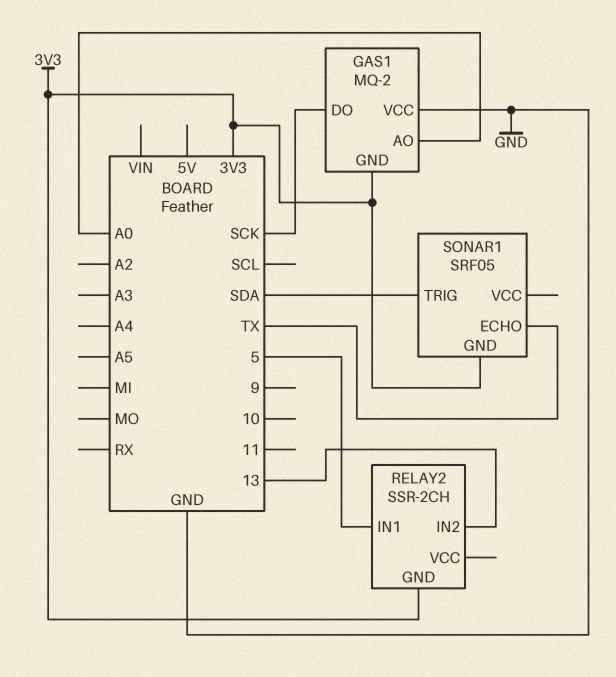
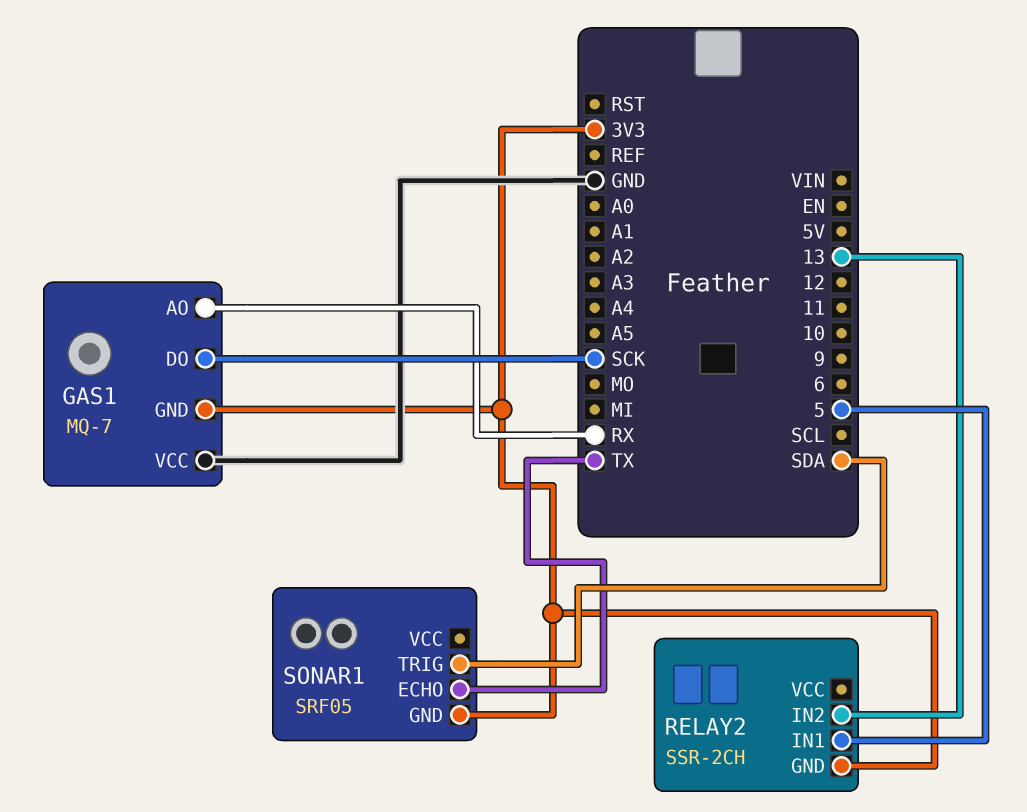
GAS1: MQ-2 -> MQ-7
GAS1 pin AO: A0 -> RX

